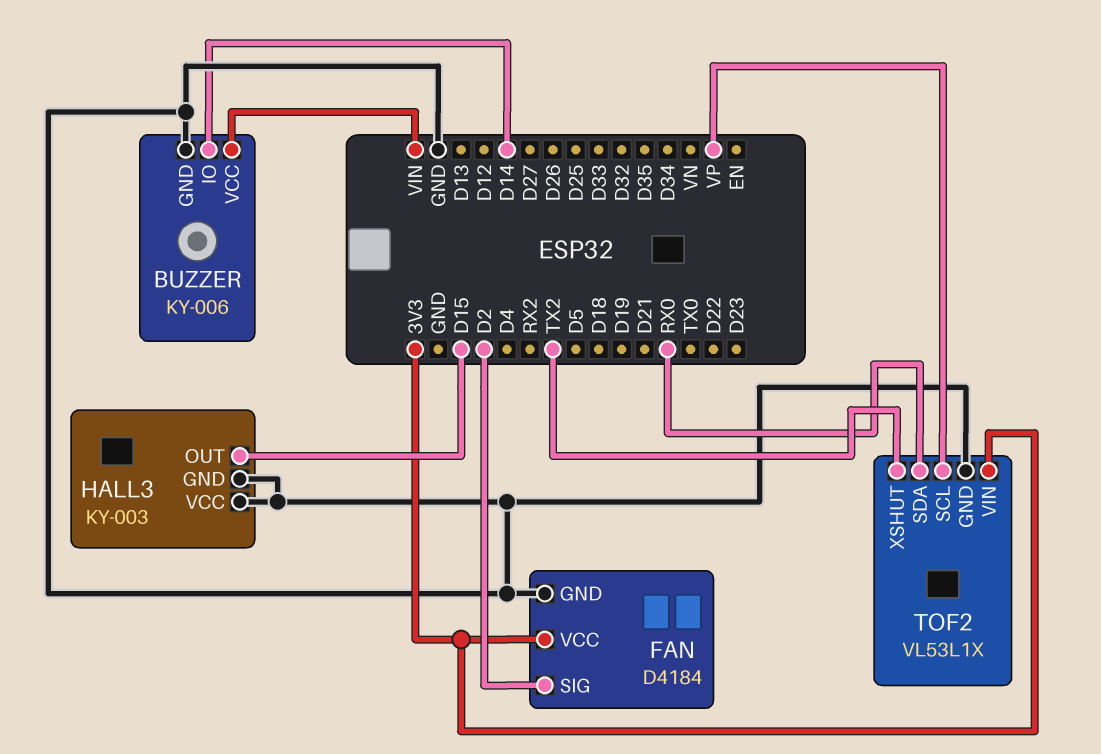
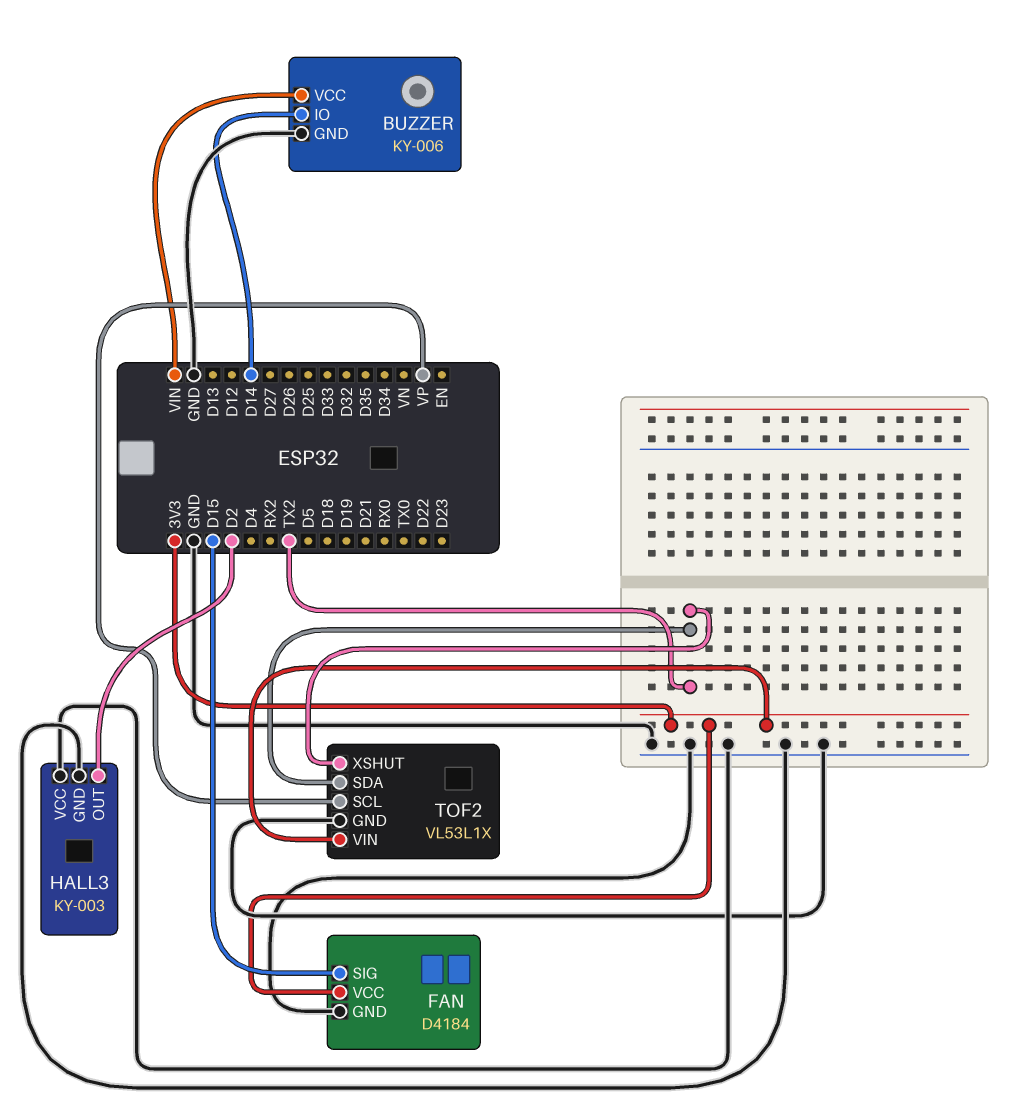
FAN pin SIG: D2 -> D15
HALL3 pin OUT: D15 -> D2
TOF2 pin SDA: RX0 -> TX2

